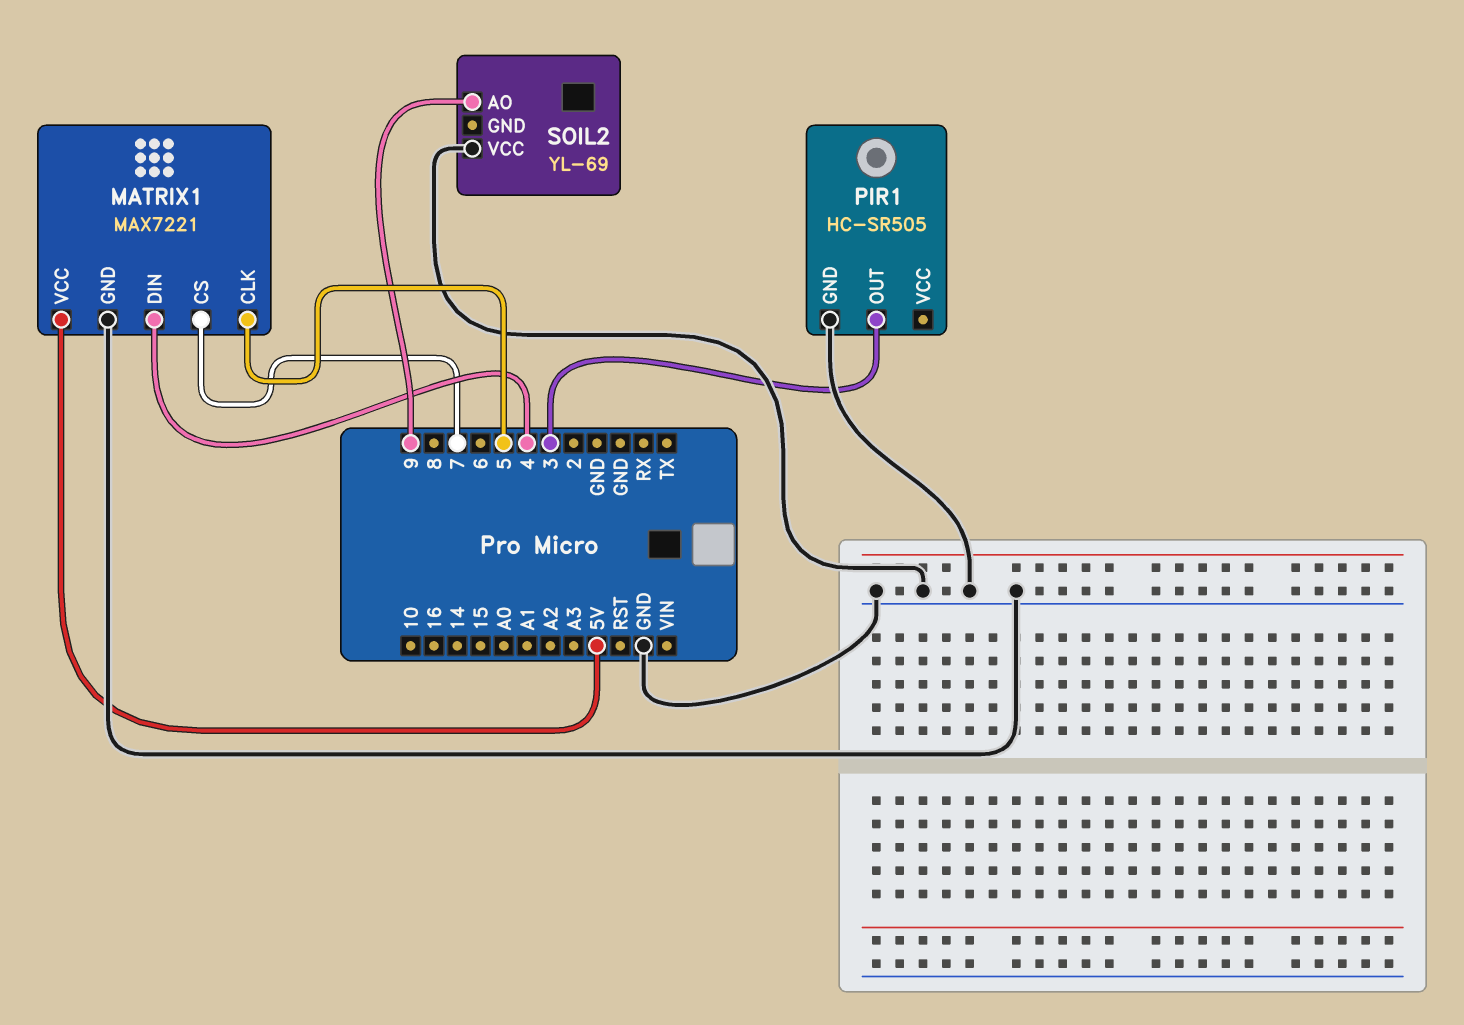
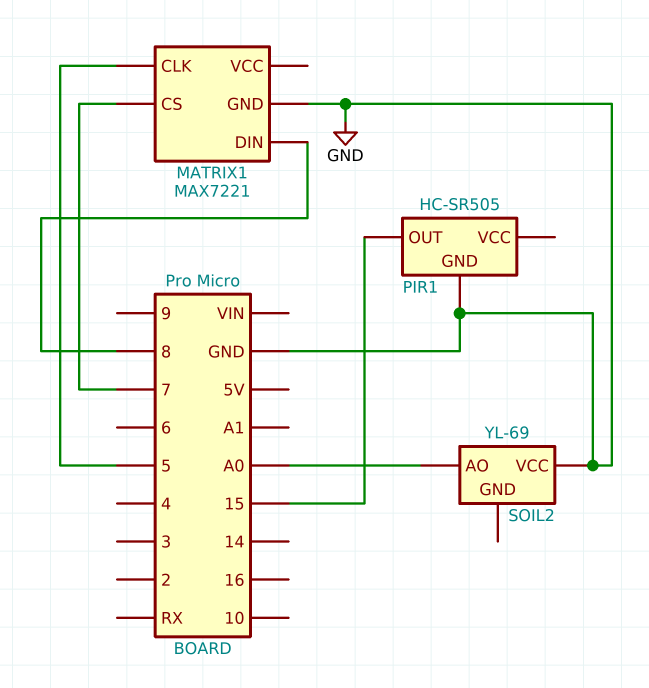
MATRIX1 pin DIN: 4 -> 8
MATRIX1 pin VCC: 5V -> none
PIR1 pin OUT: 3 -> 15
SOIL2 pin AO: 9 -> A0

